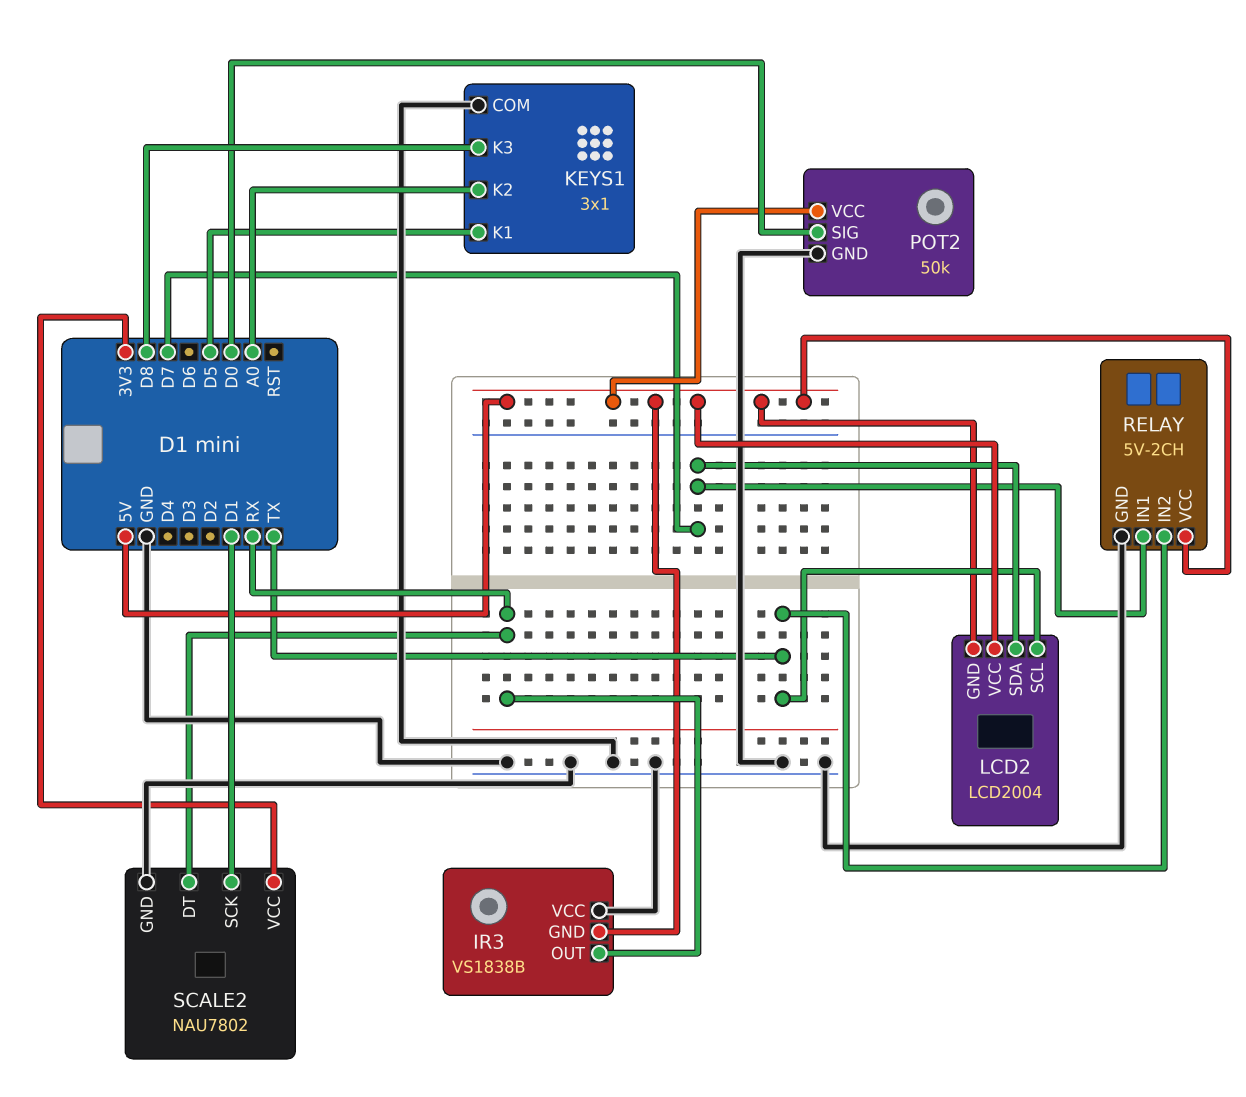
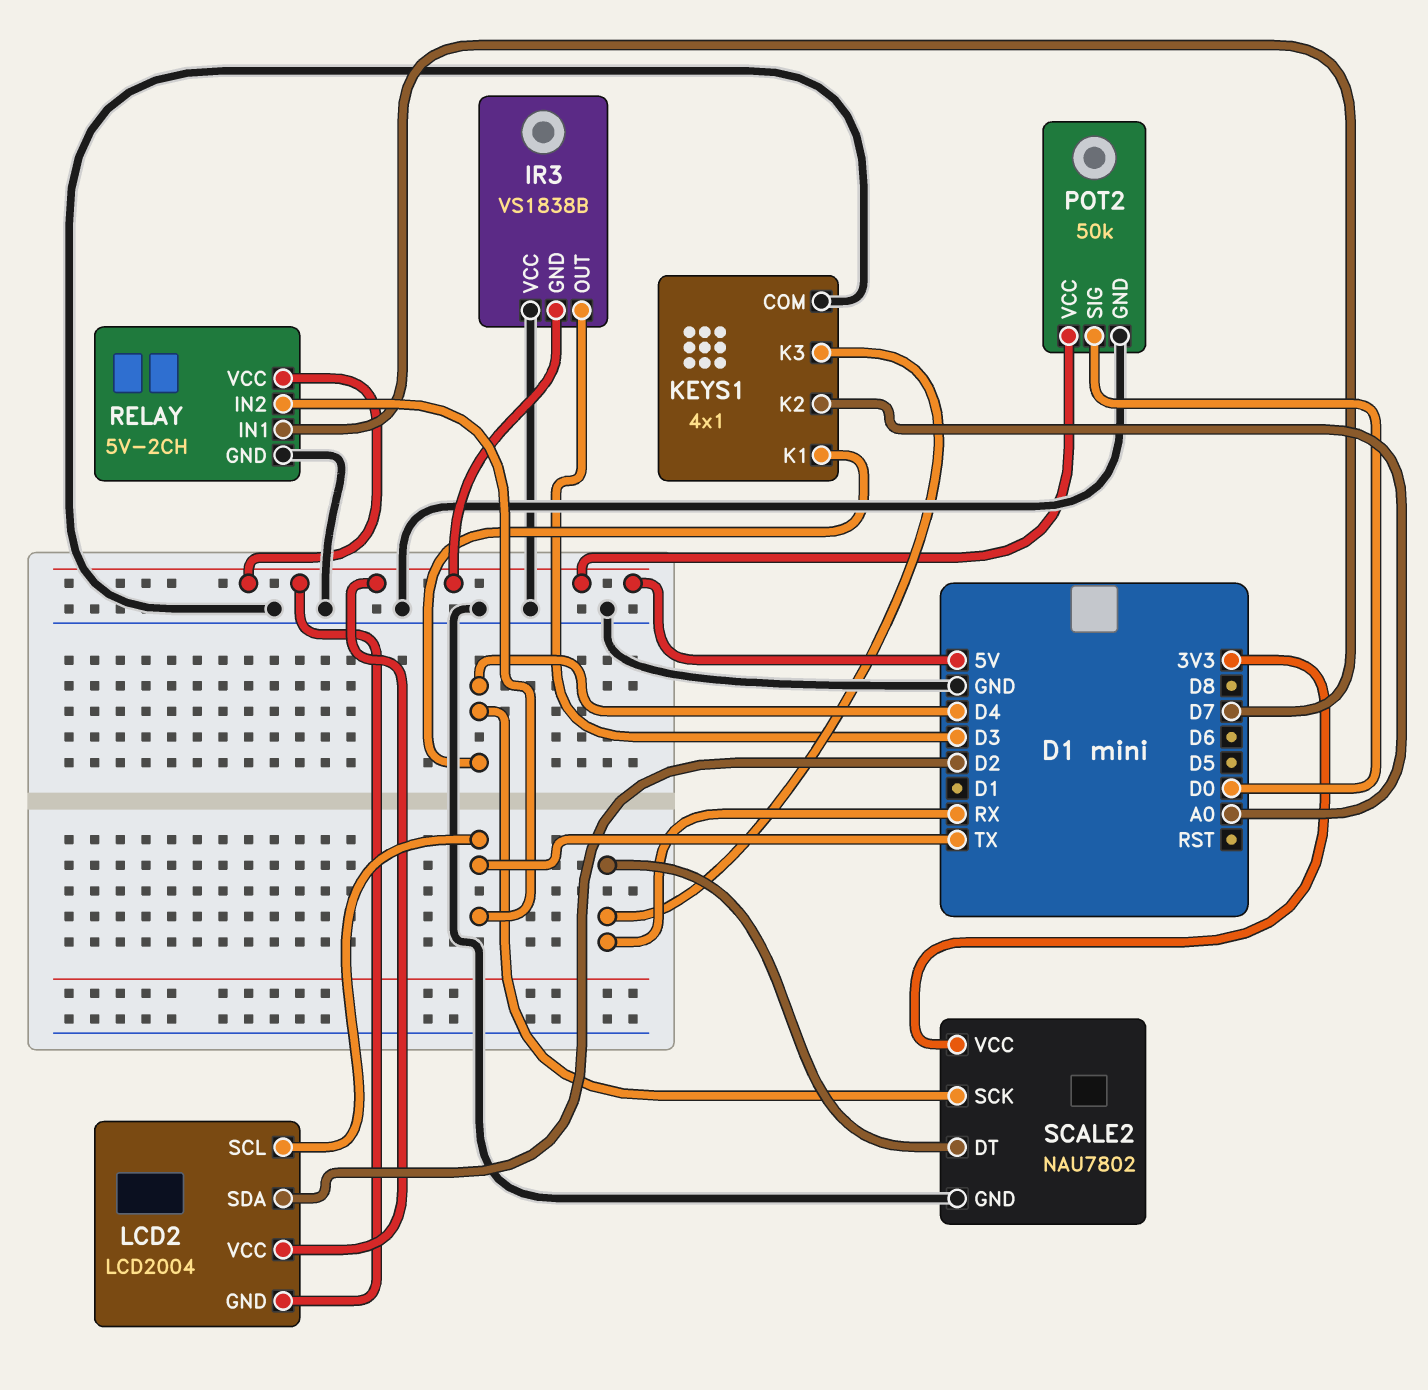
IR3 pin OUT: RX -> D3
KEYS1: 3x1 -> 4x1
KEYS1 pin K1: D5 -> D4
KEYS1 pin K3: D8 -> RX
LCD2 pin SDA: D7 -> D2
SCALE2 pin SCK: D1 -> D4

